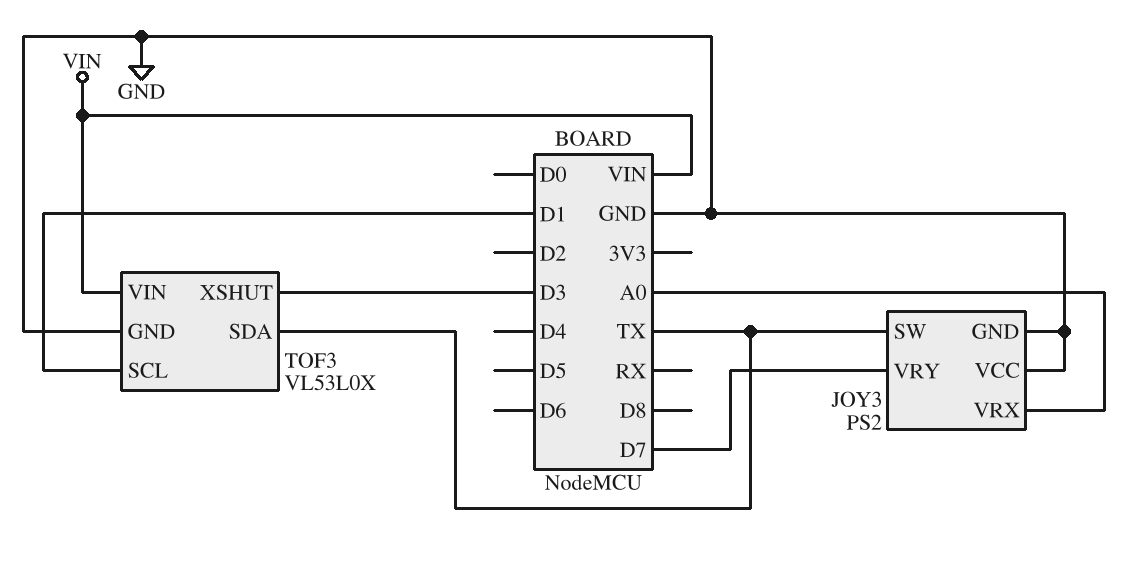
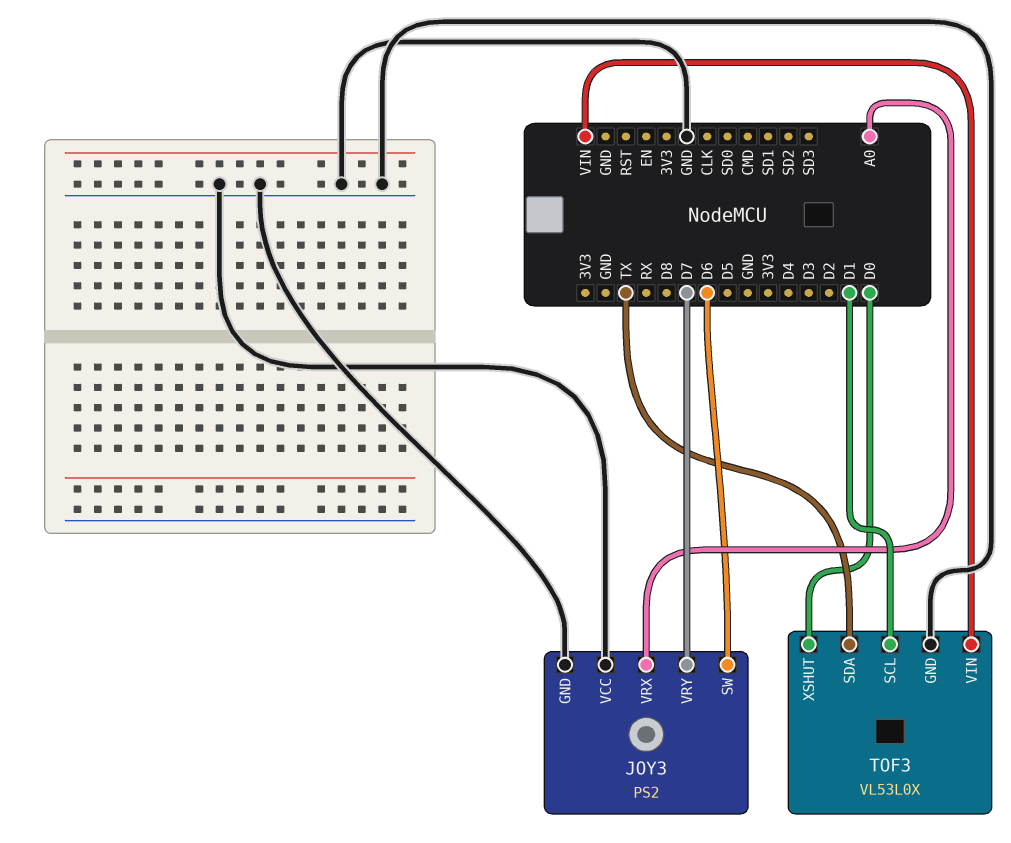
JOY3 pin SW: TX -> D6
TOF3 pin XSHUT: D3 -> D0

